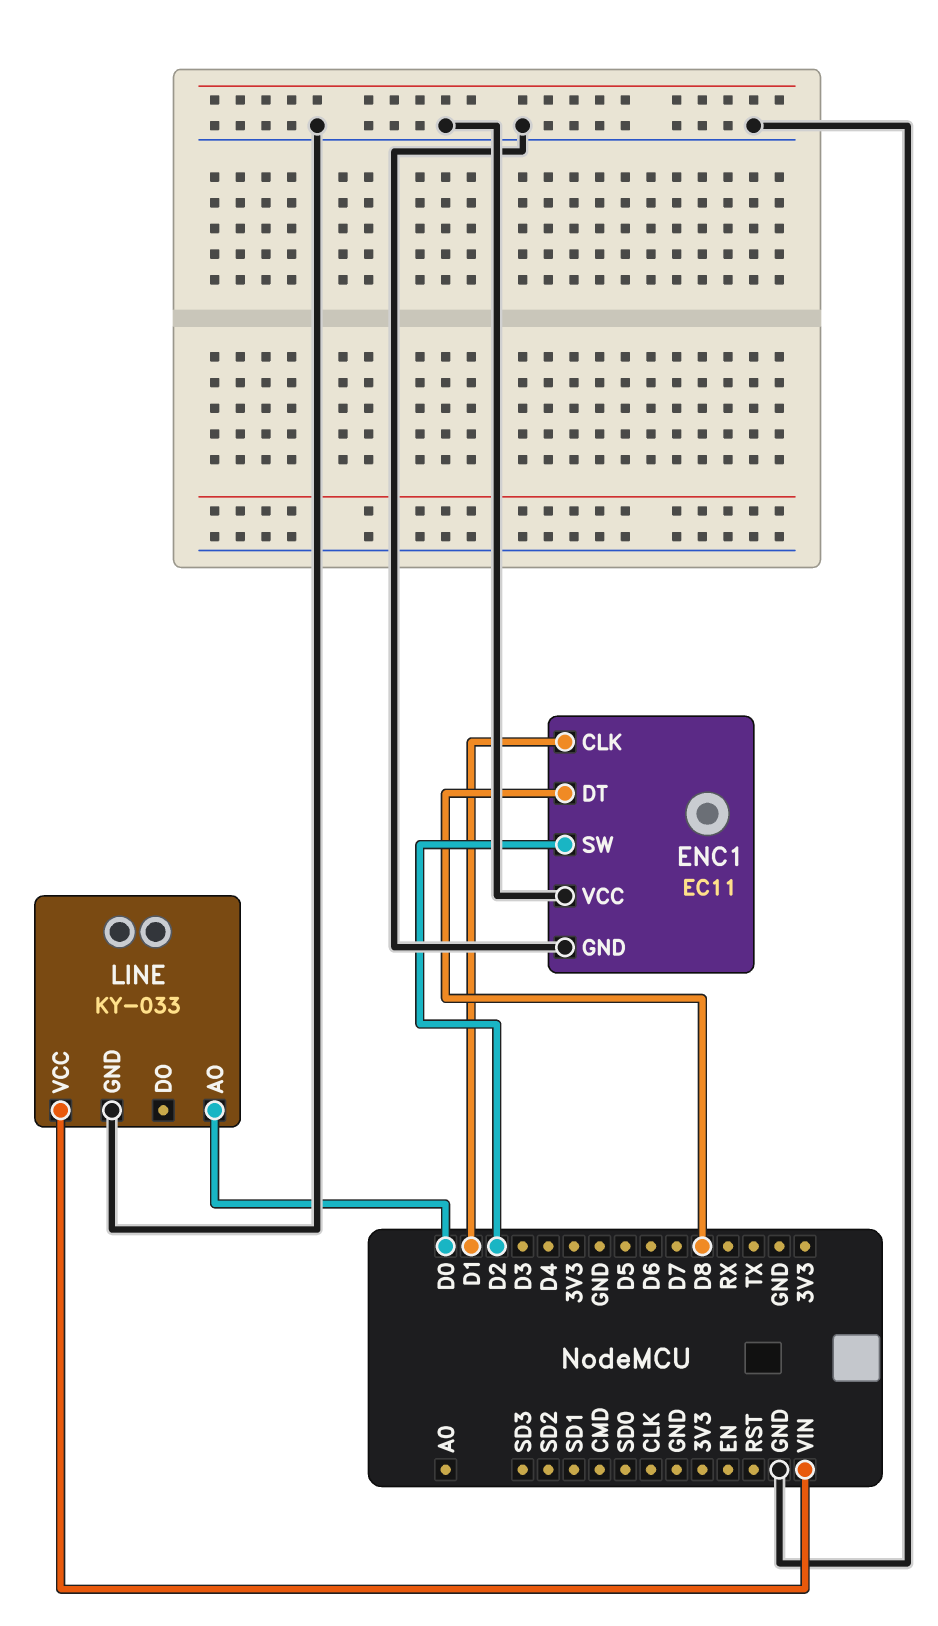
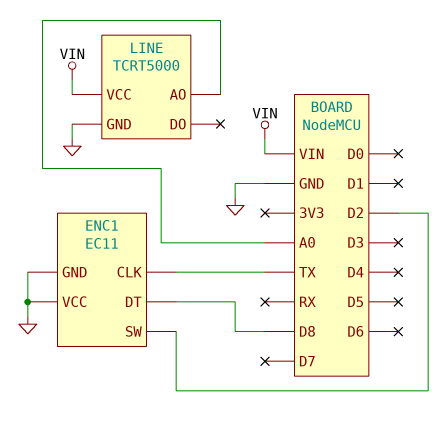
ENC1 pin CLK: D1 -> TX
LINE: KY-033 -> TCRT5000
LINE pin AO: D0 -> A0

